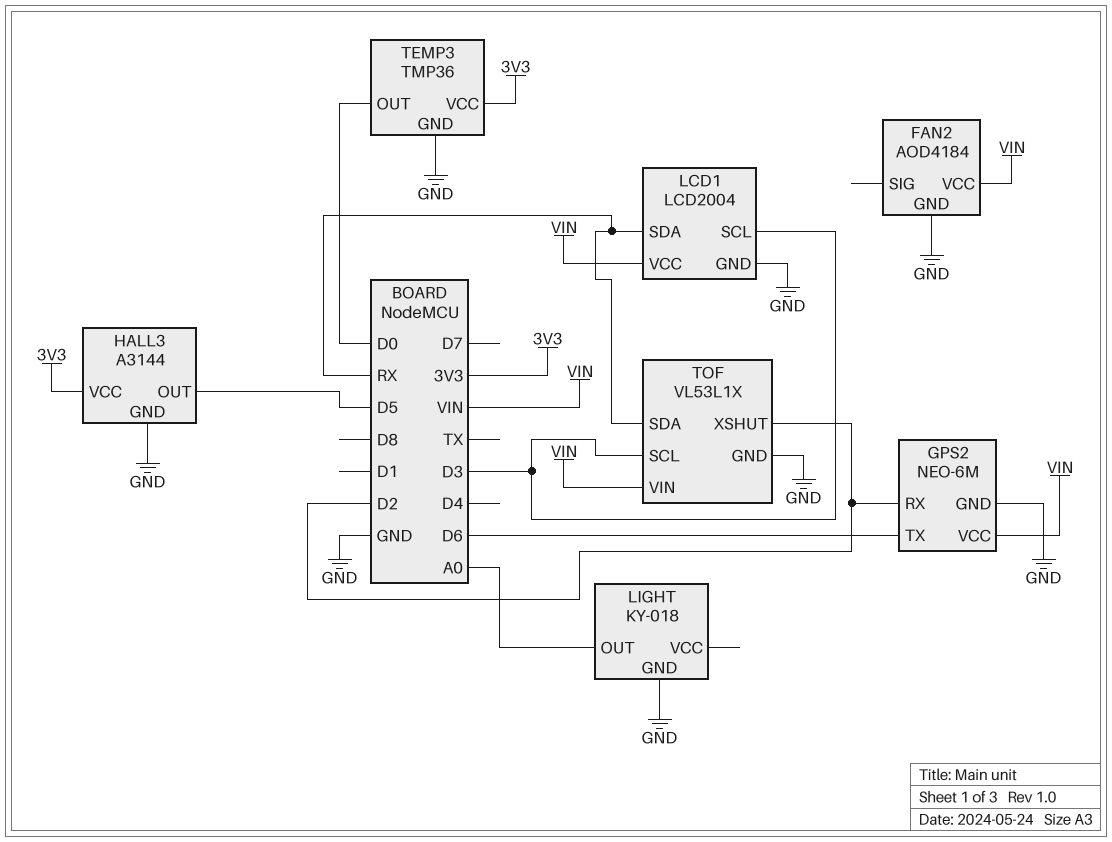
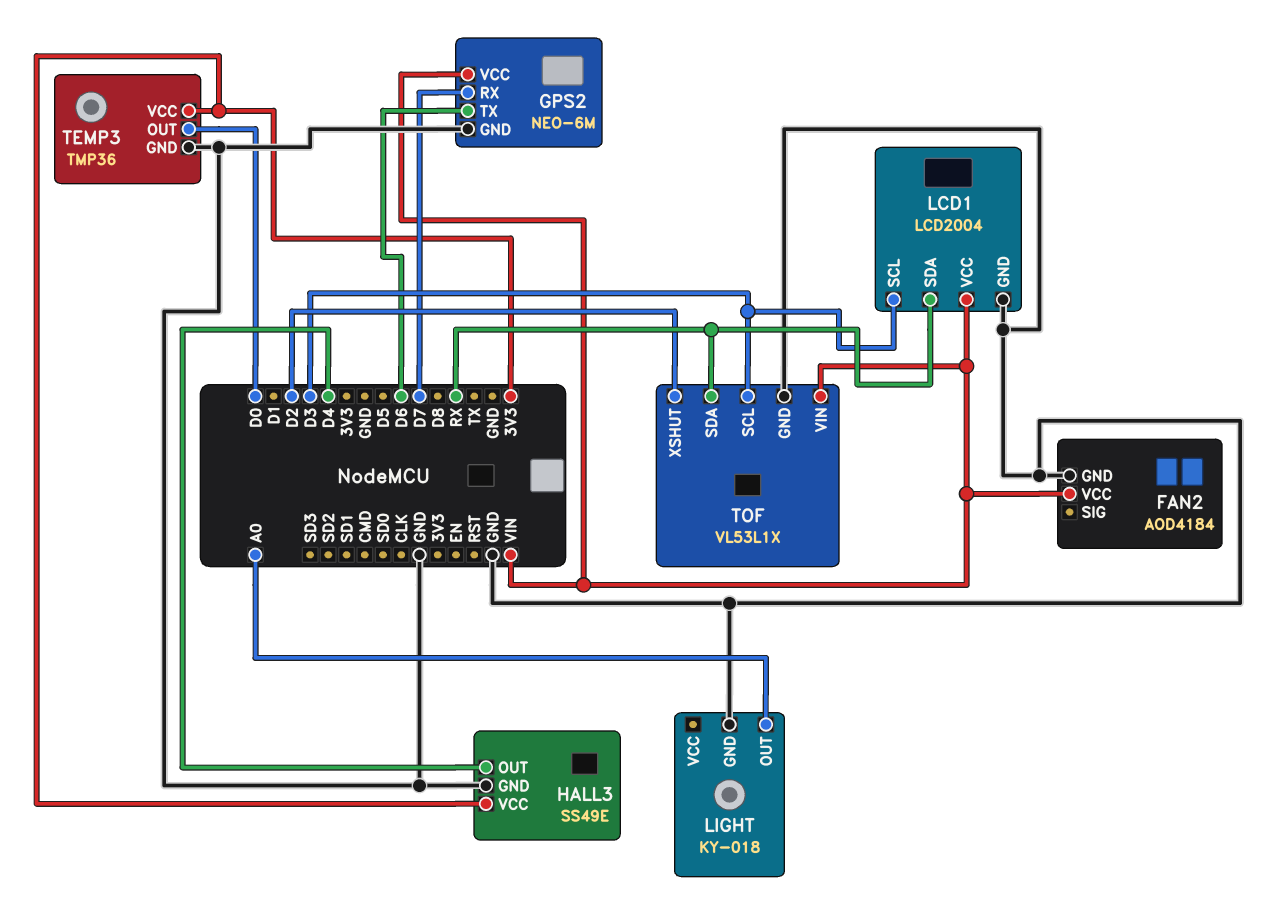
GPS2 pin RX: D2 -> D7
HALL3: A3144 -> SS49E
HALL3 pin OUT: D5 -> D4

